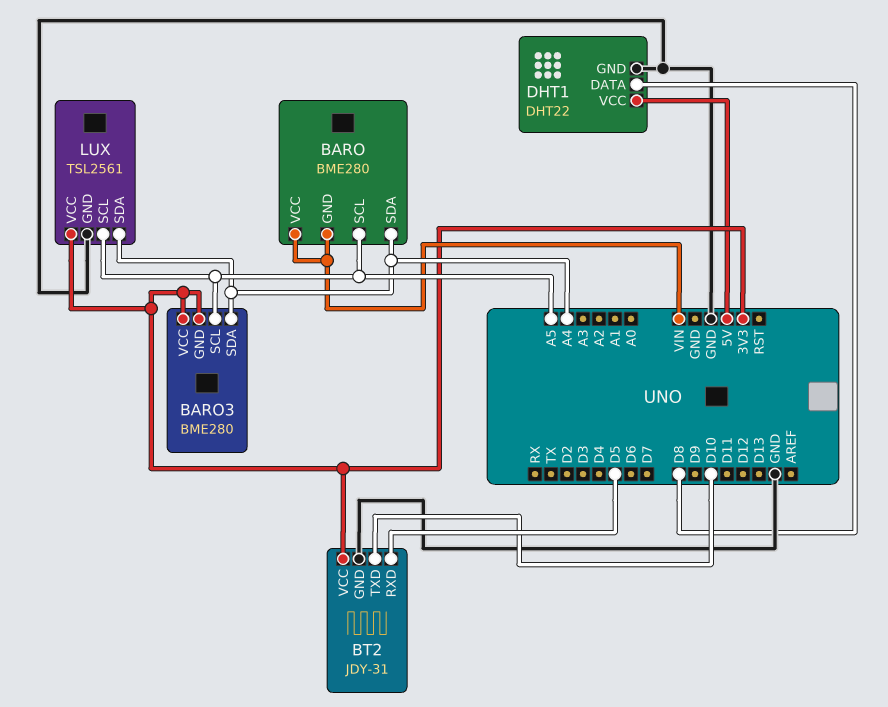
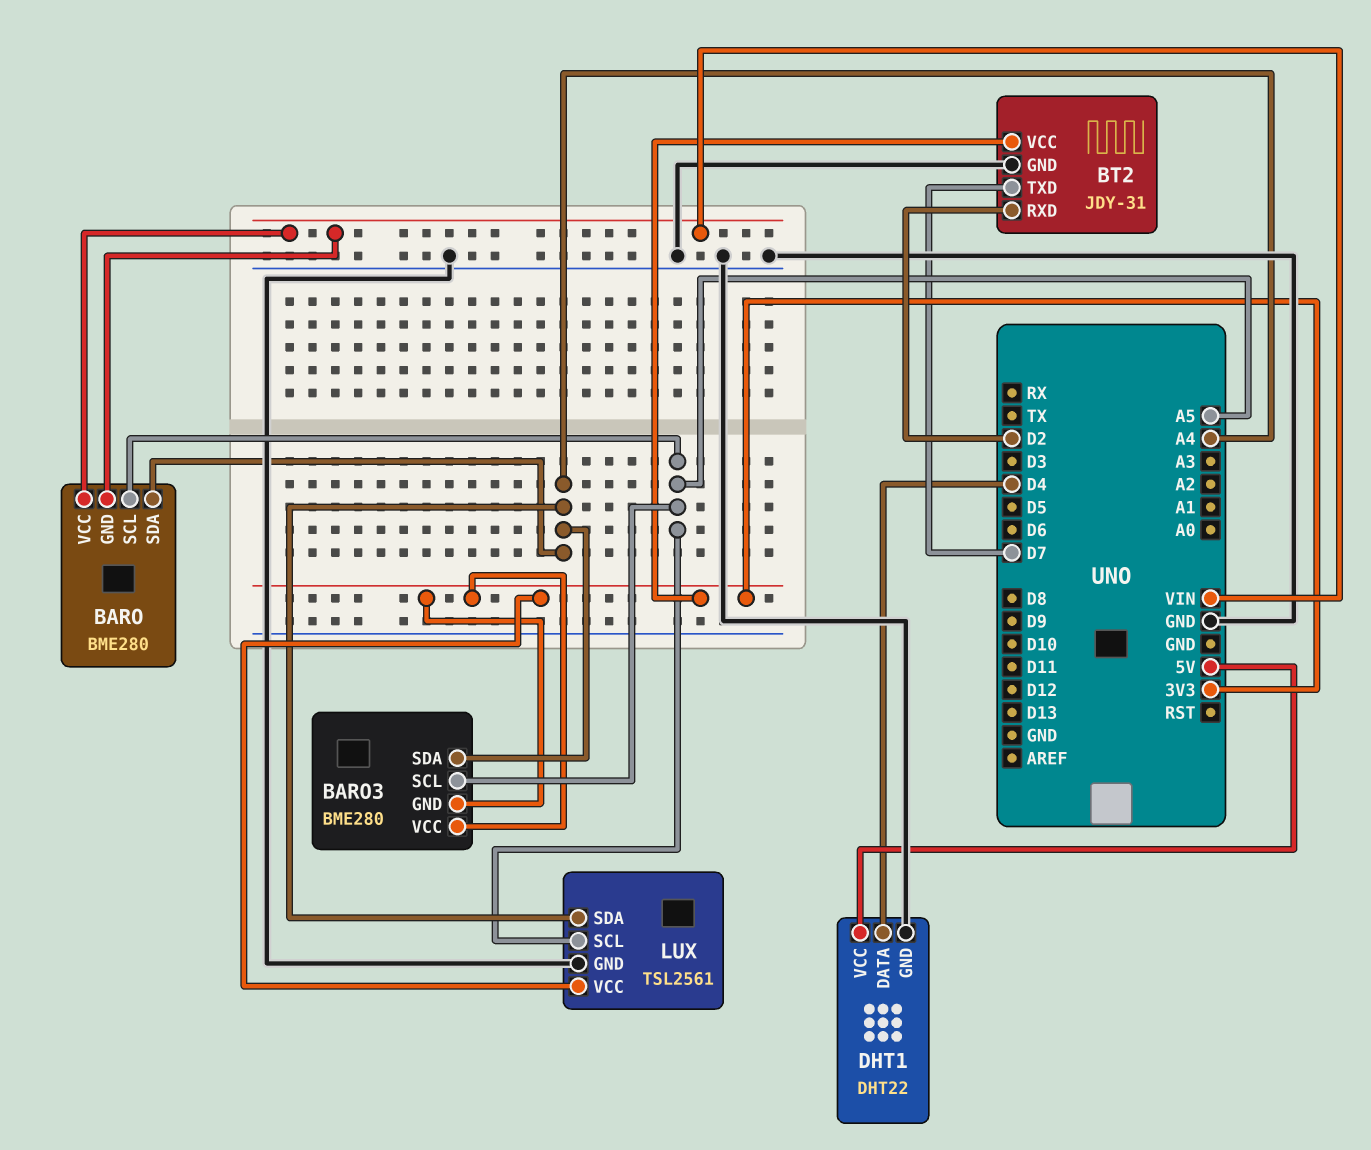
BT2 pin RXD: D5 -> D2
BT2 pin TXD: D10 -> D7
DHT1 pin DATA: D8 -> D4

